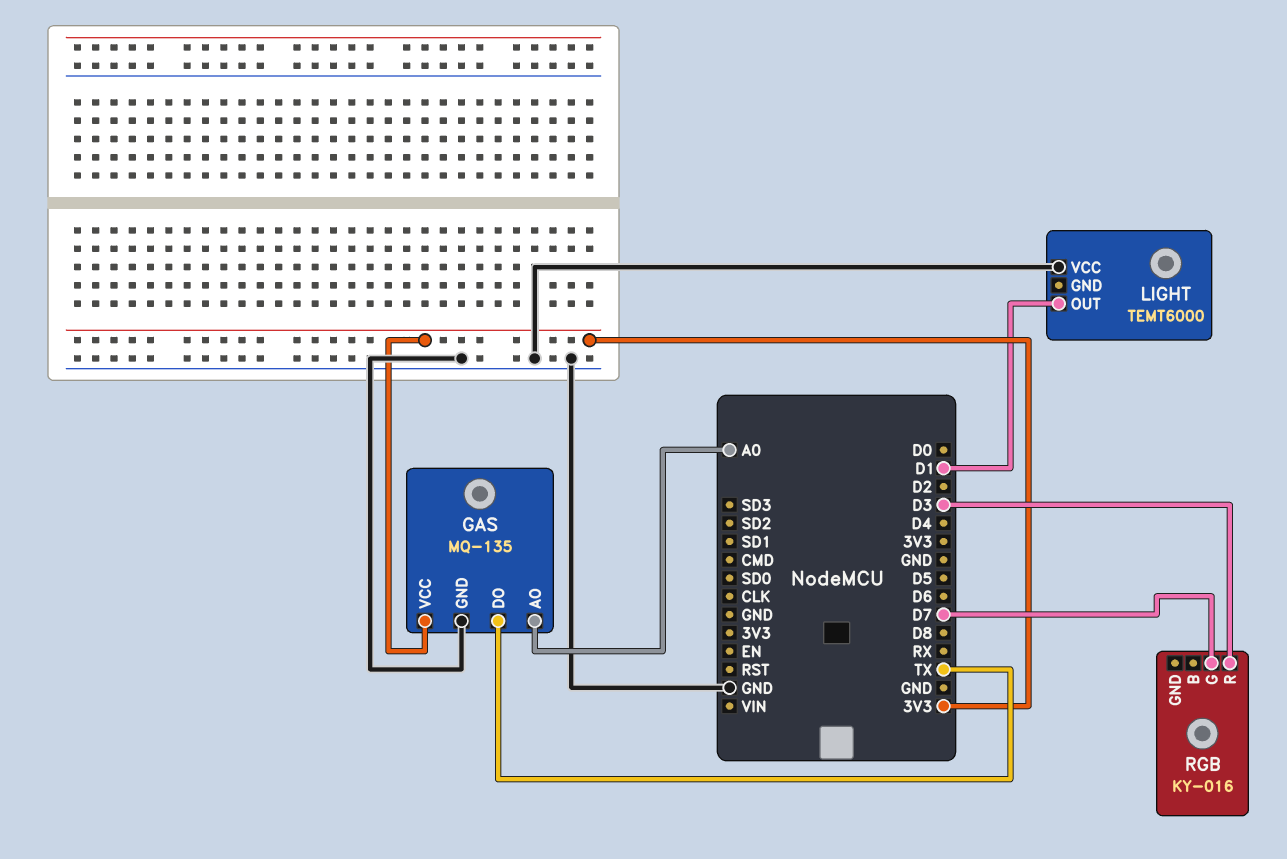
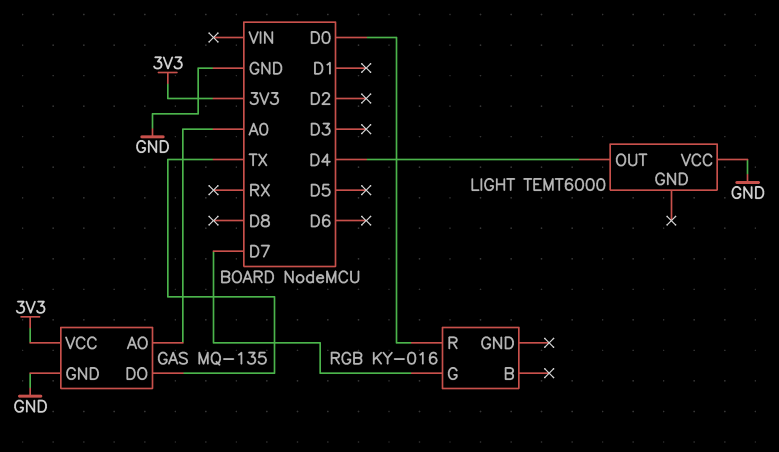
LIGHT pin OUT: D1 -> D4
RGB pin R: D3 -> D0

